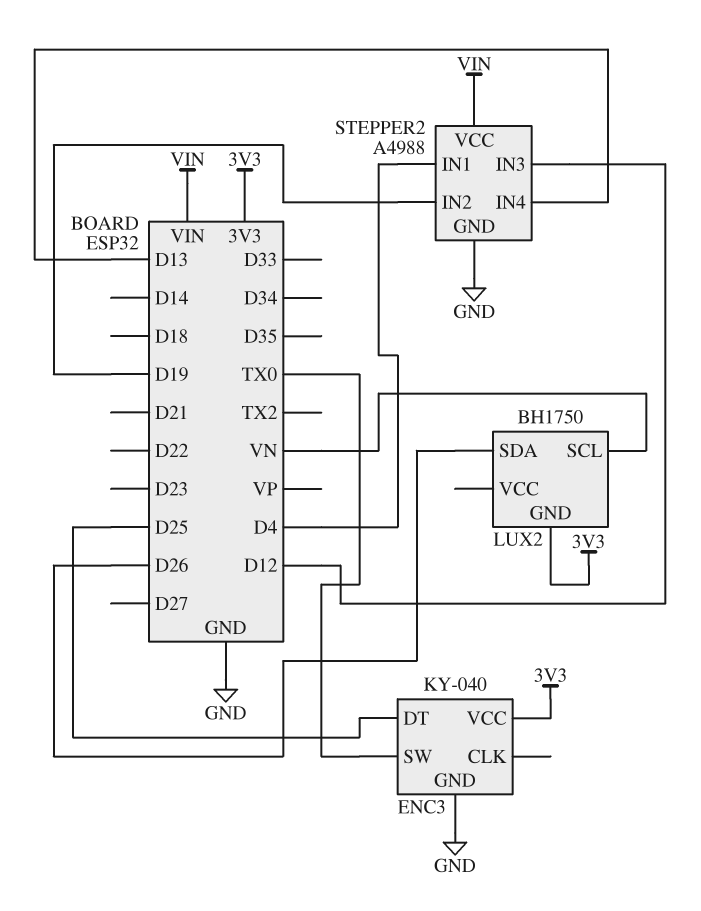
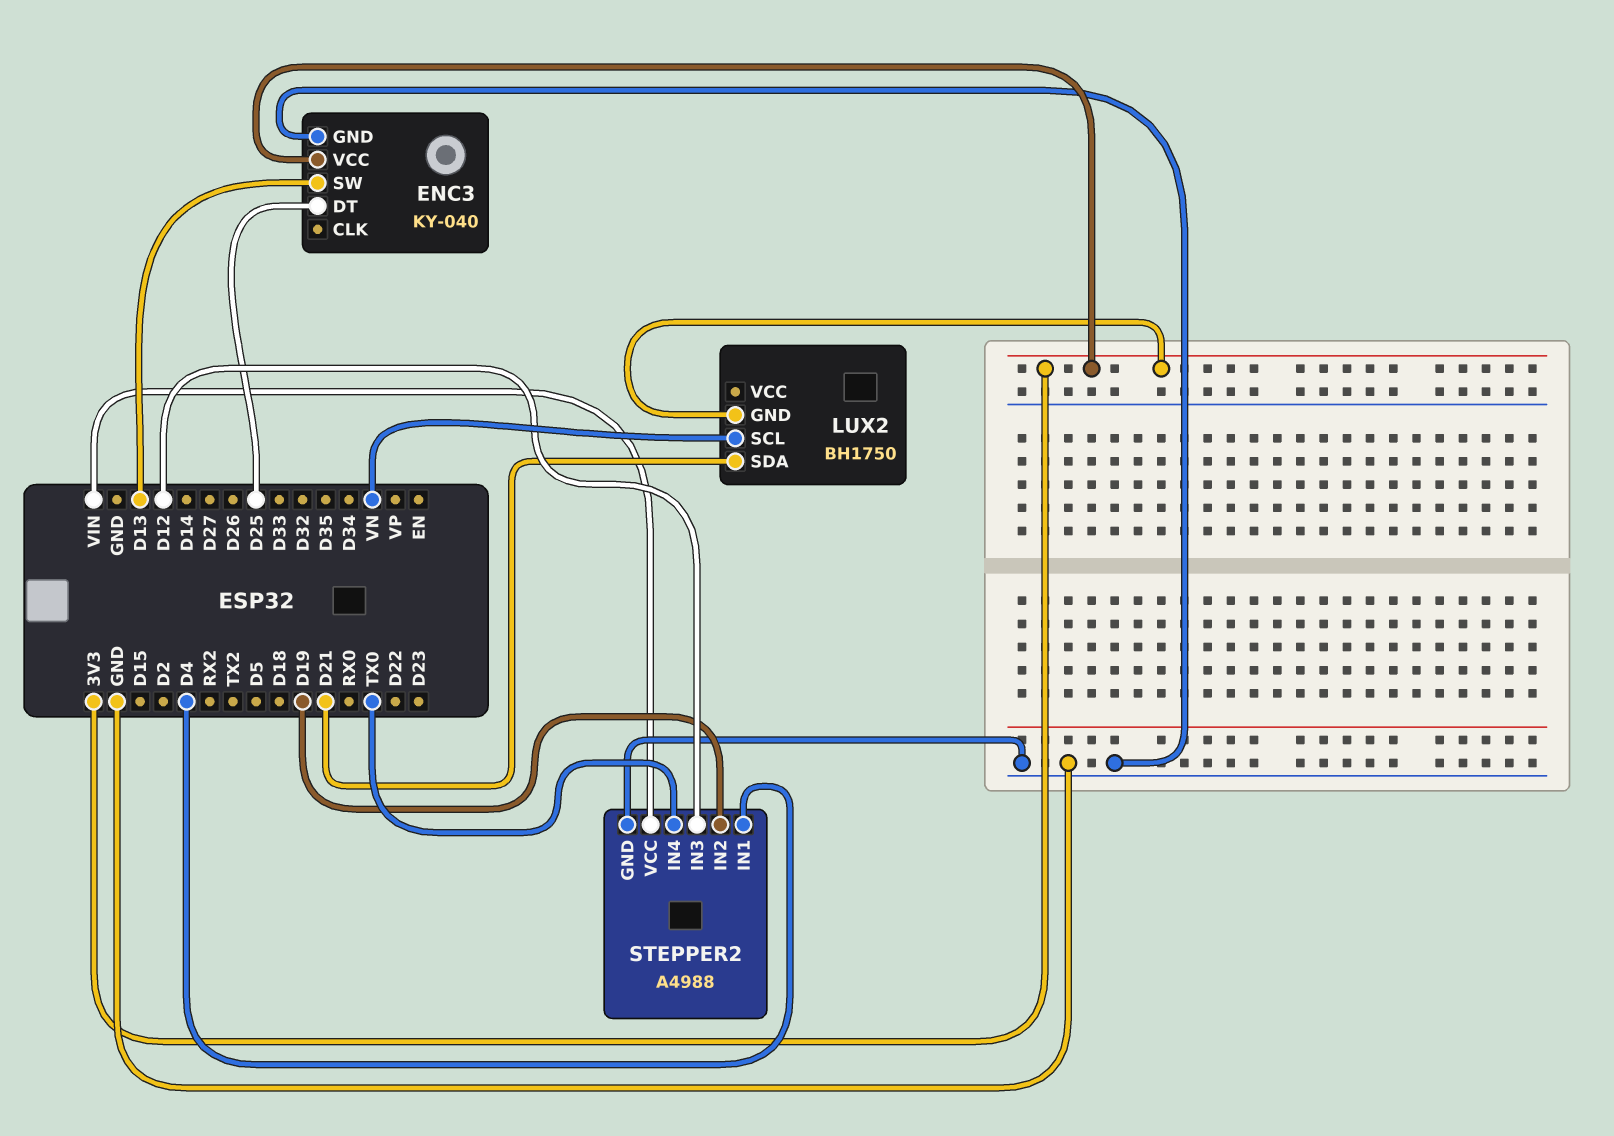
ENC3 pin SW: TX0 -> D13
LUX2 pin SDA: D26 -> D21
STEPPER2 pin IN4: D13 -> TX0

